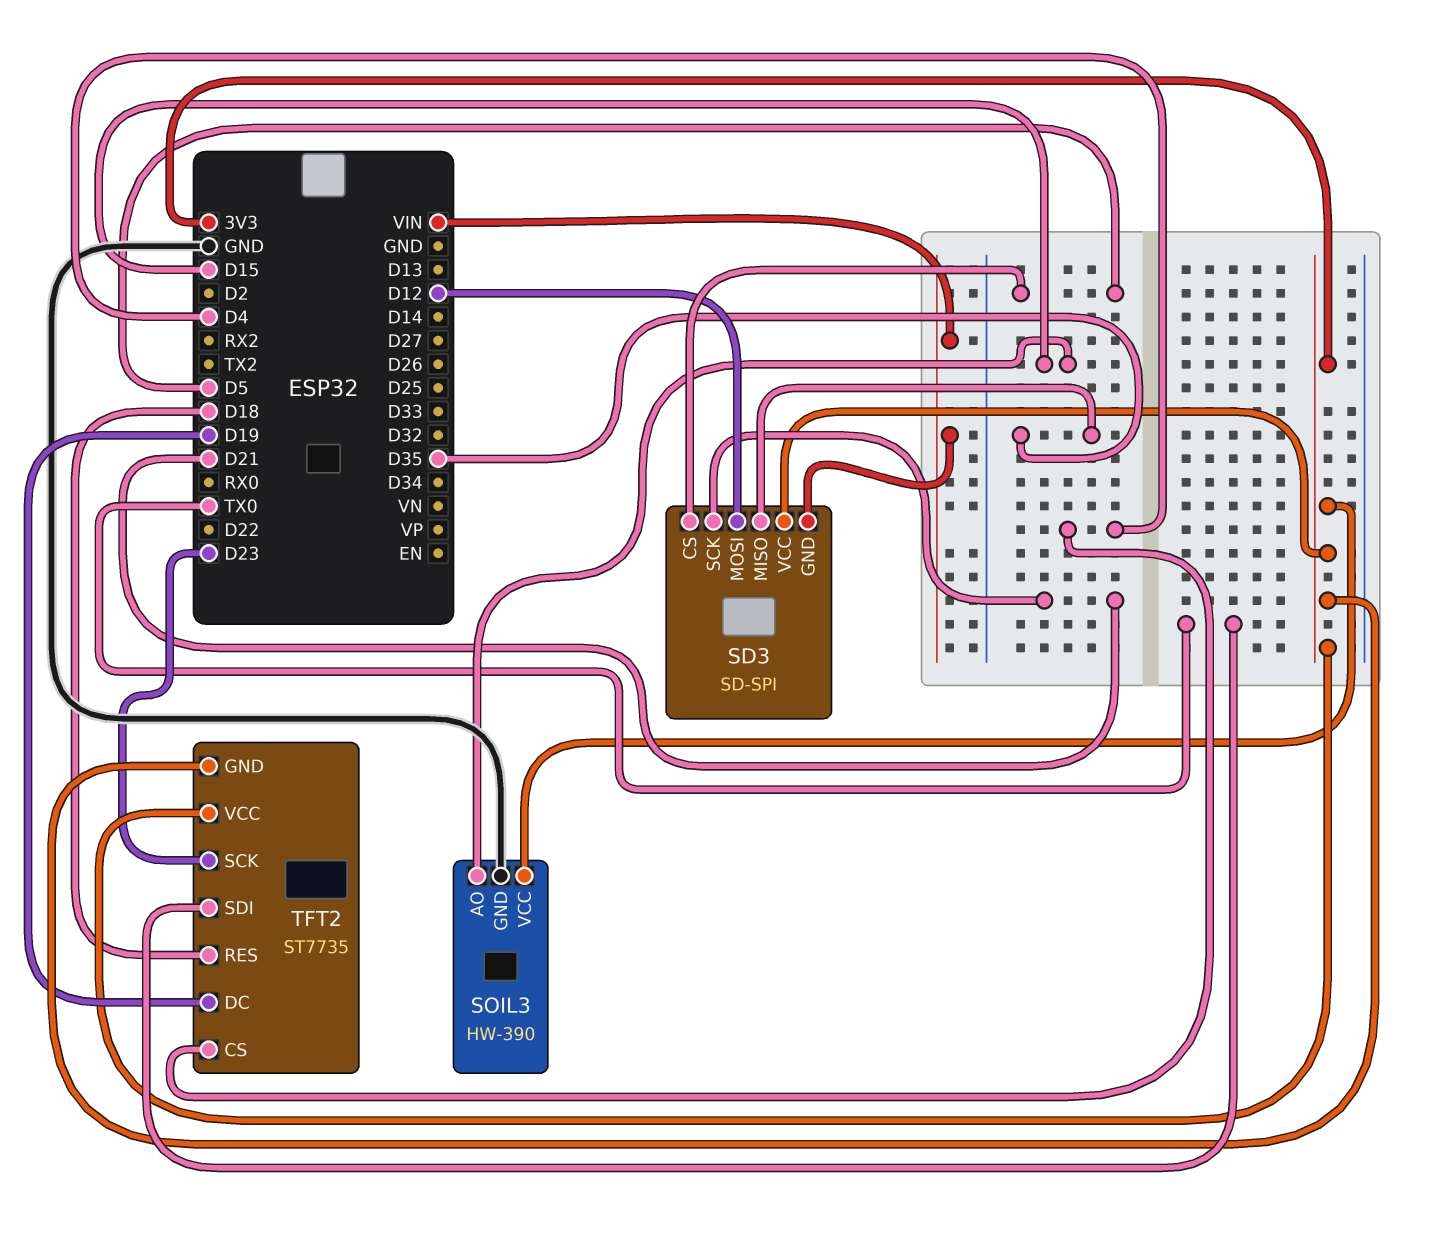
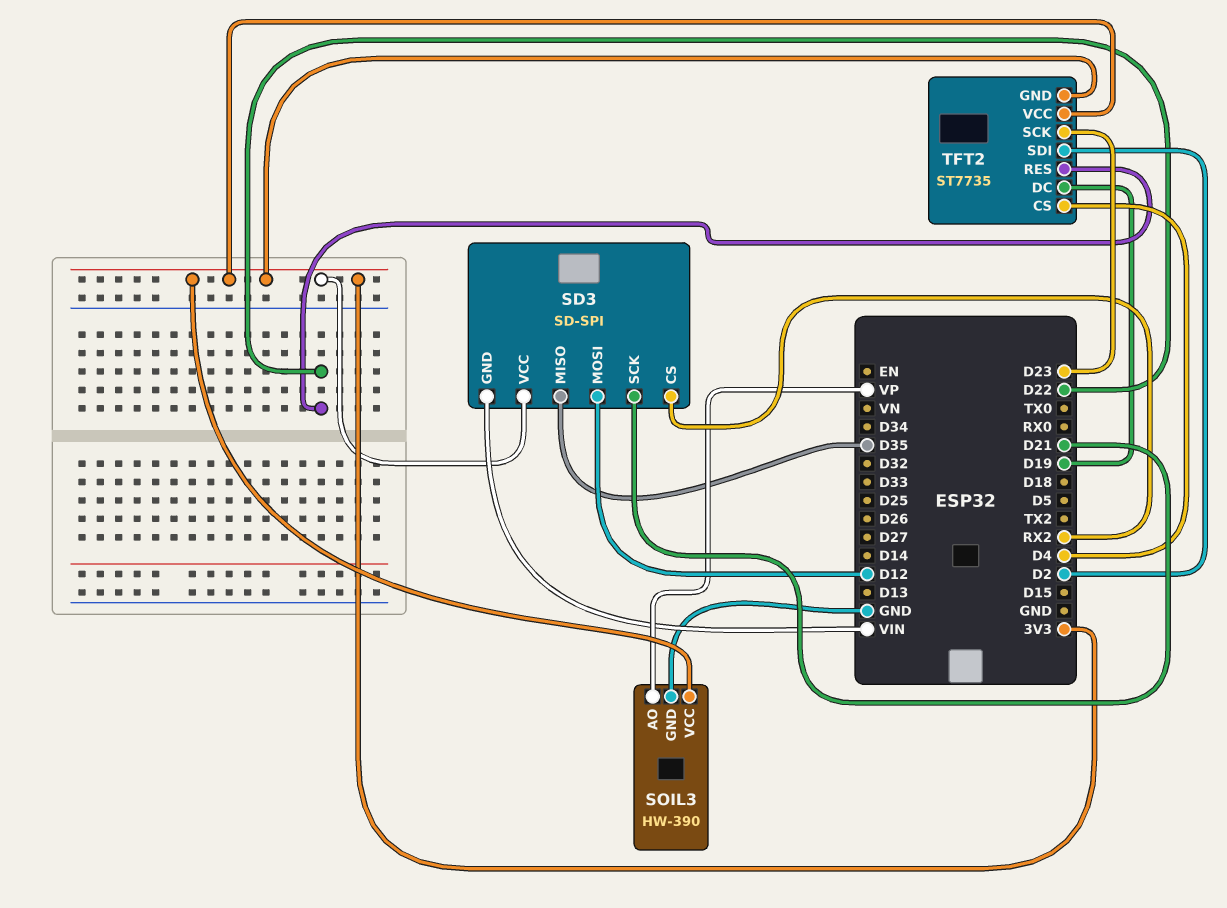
SD3 pin CS: D5 -> RX2
SOIL3 pin AO: D15 -> VP
TFT2 pin RES: D18 -> D22
TFT2 pin SDI: TX0 -> D2

